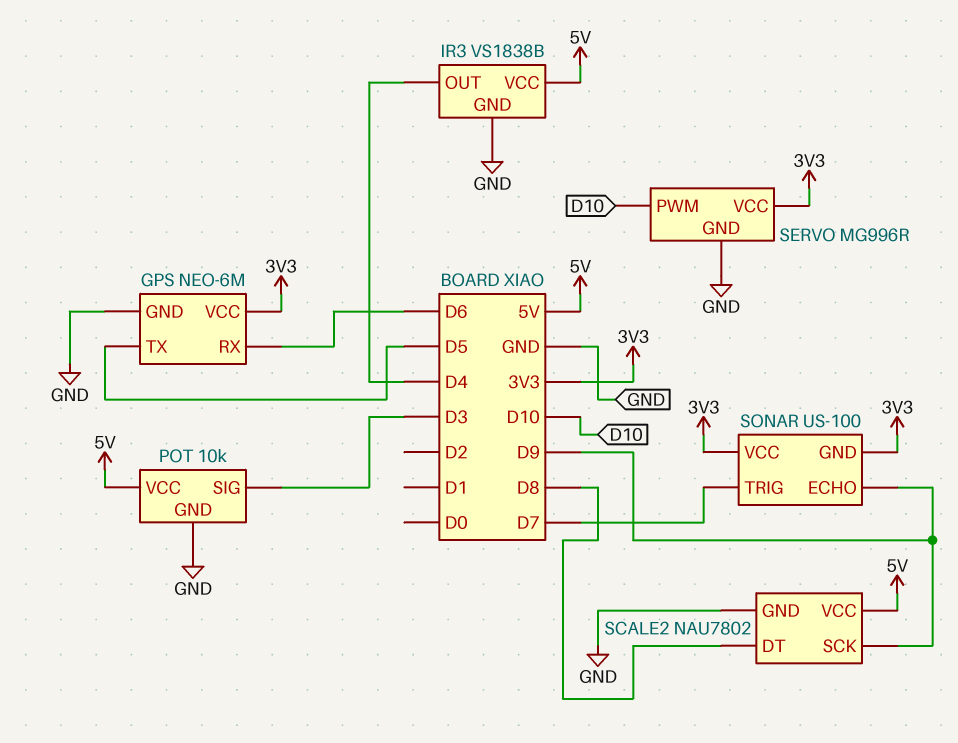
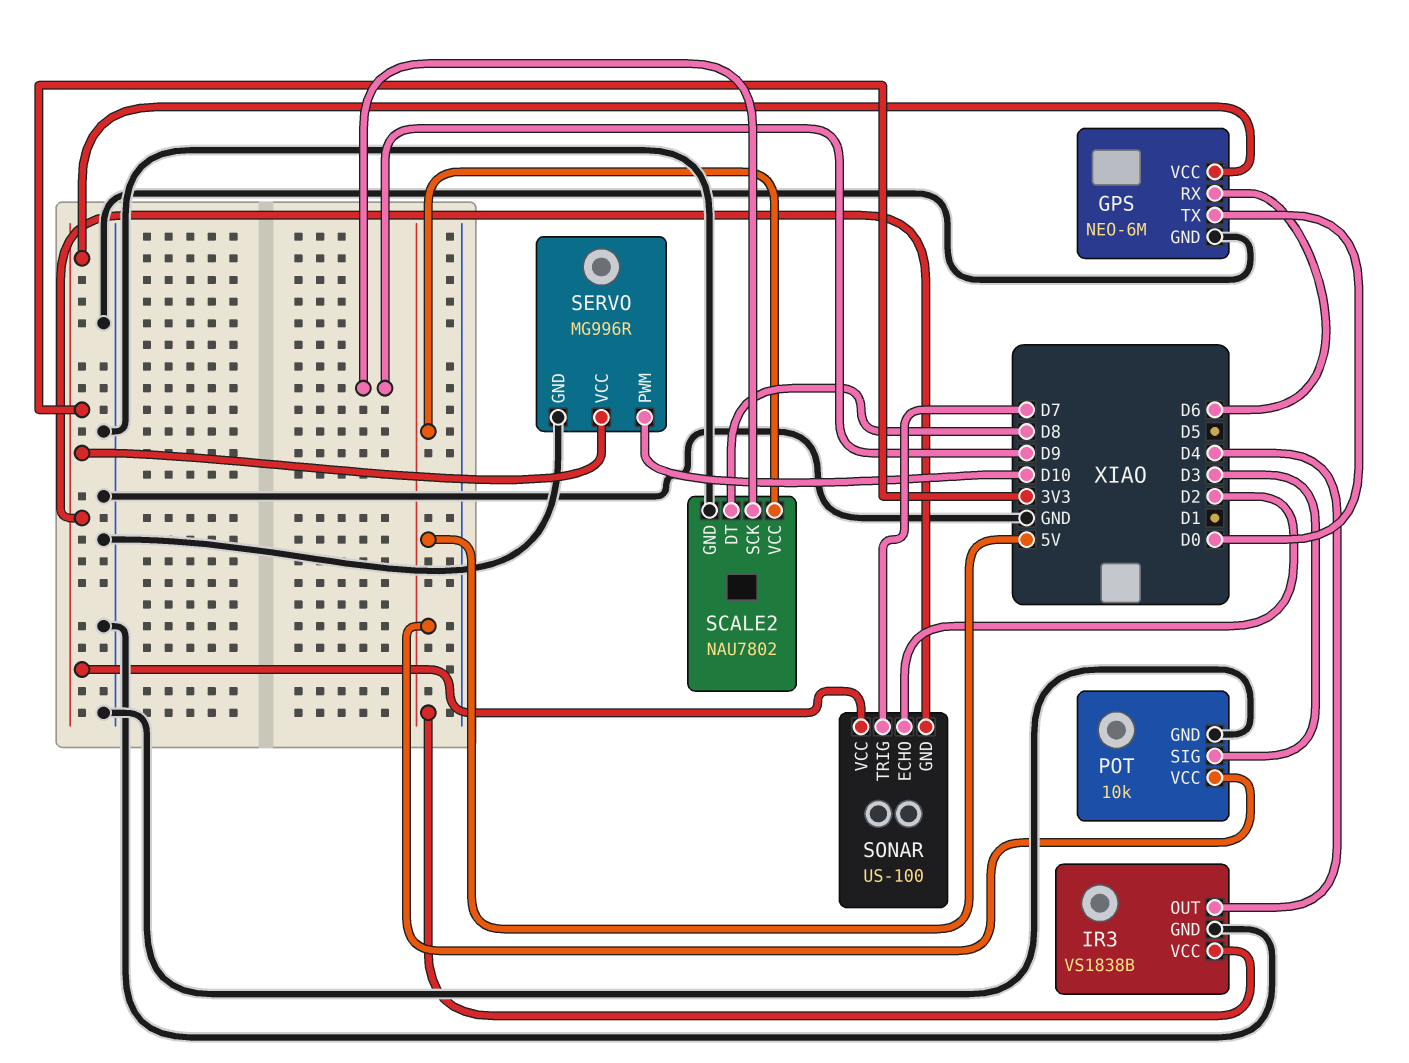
GPS pin TX: D5 -> D0
SONAR pin ECHO: D9 -> D2

